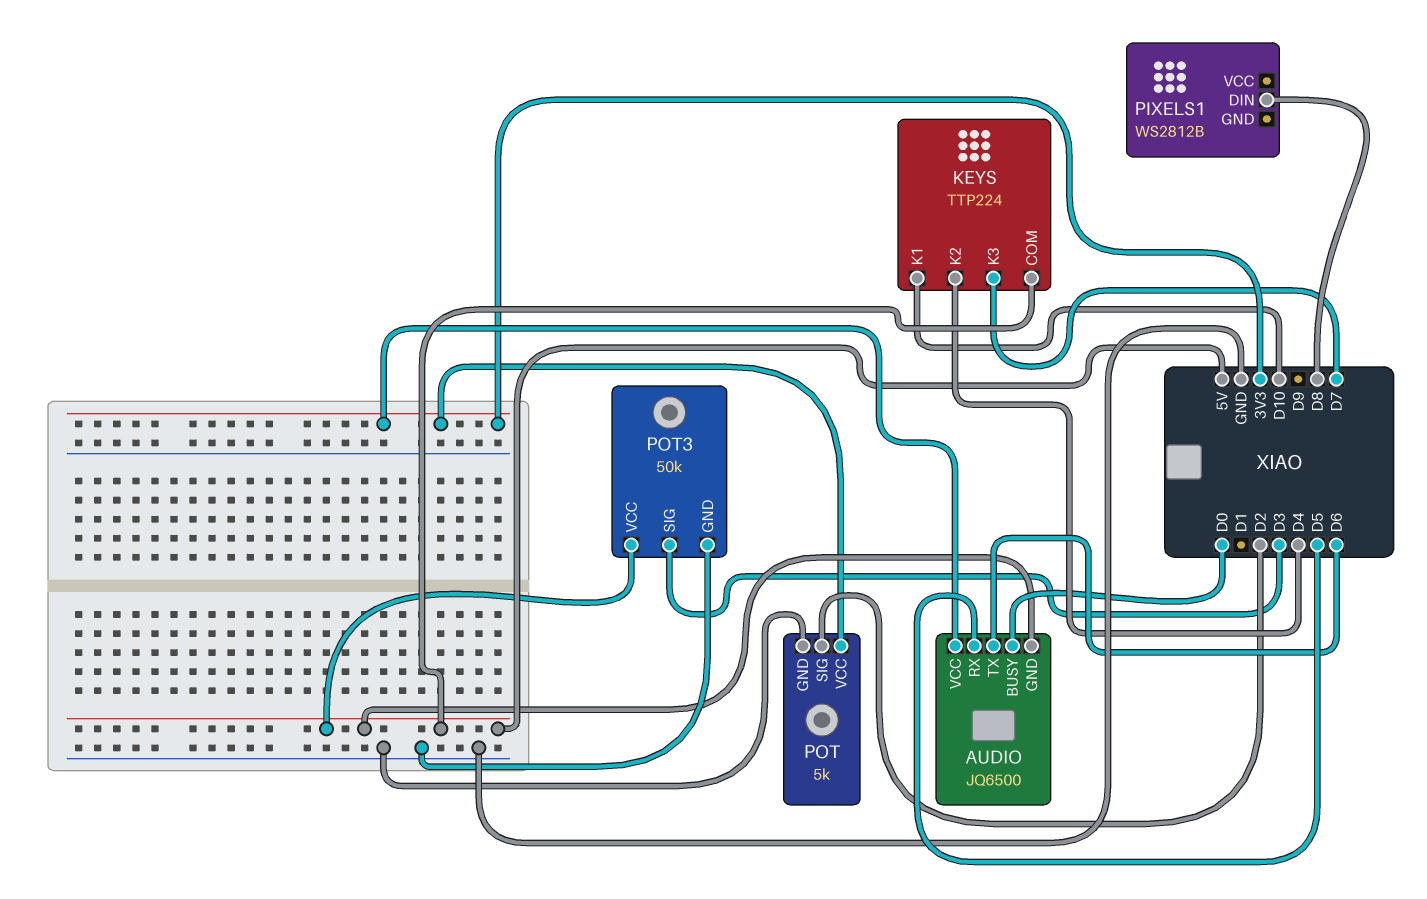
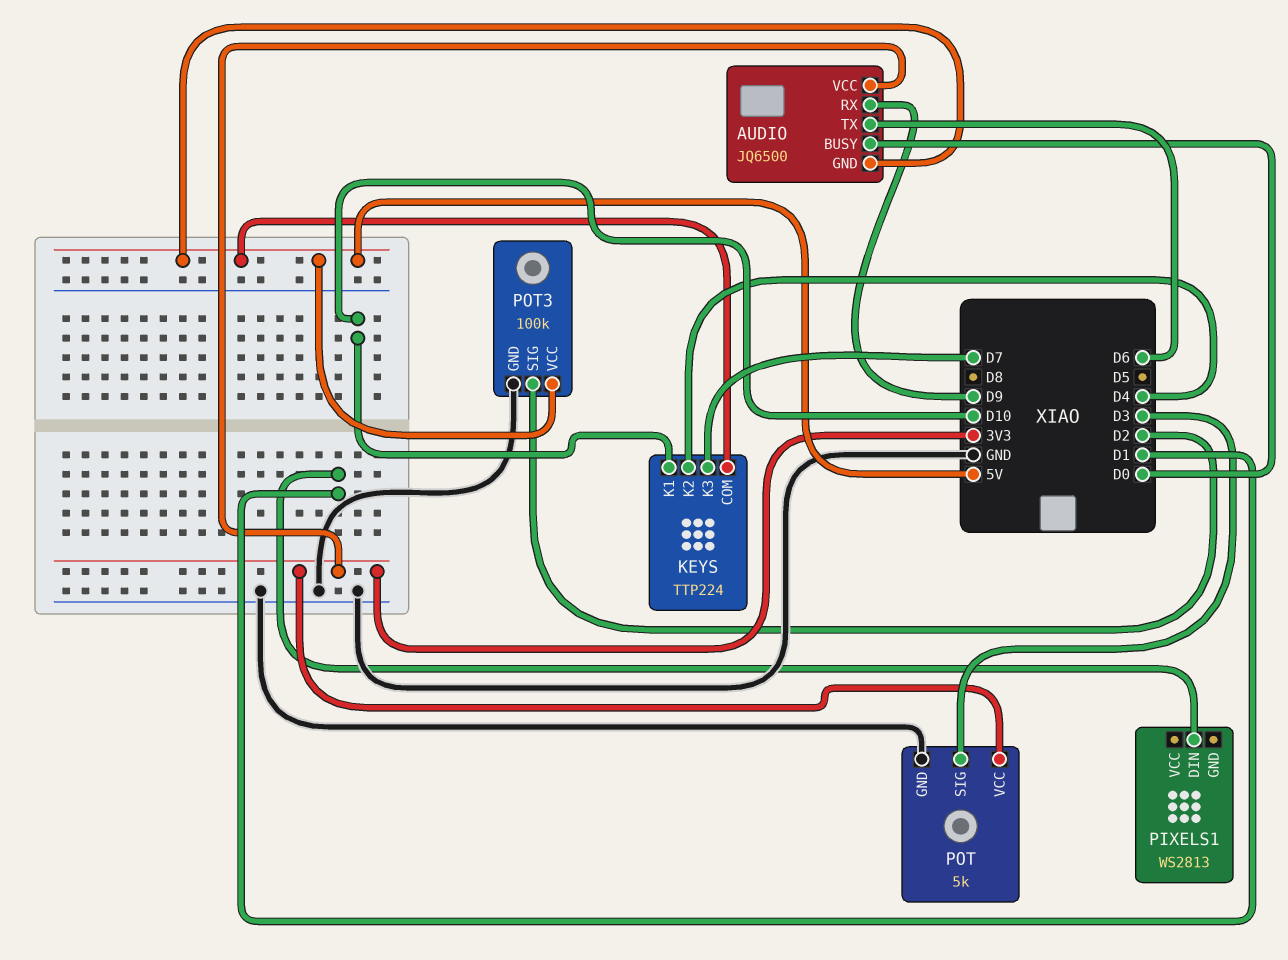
AUDIO pin RX: D5 -> D9
PIXELS1: WS2812B -> WS2813
PIXELS1 pin DIN: D8 -> D1
POT pin SIG: D2 -> D3
POT3: 50k -> 100k
POT3 pin SIG: D3 -> D2

